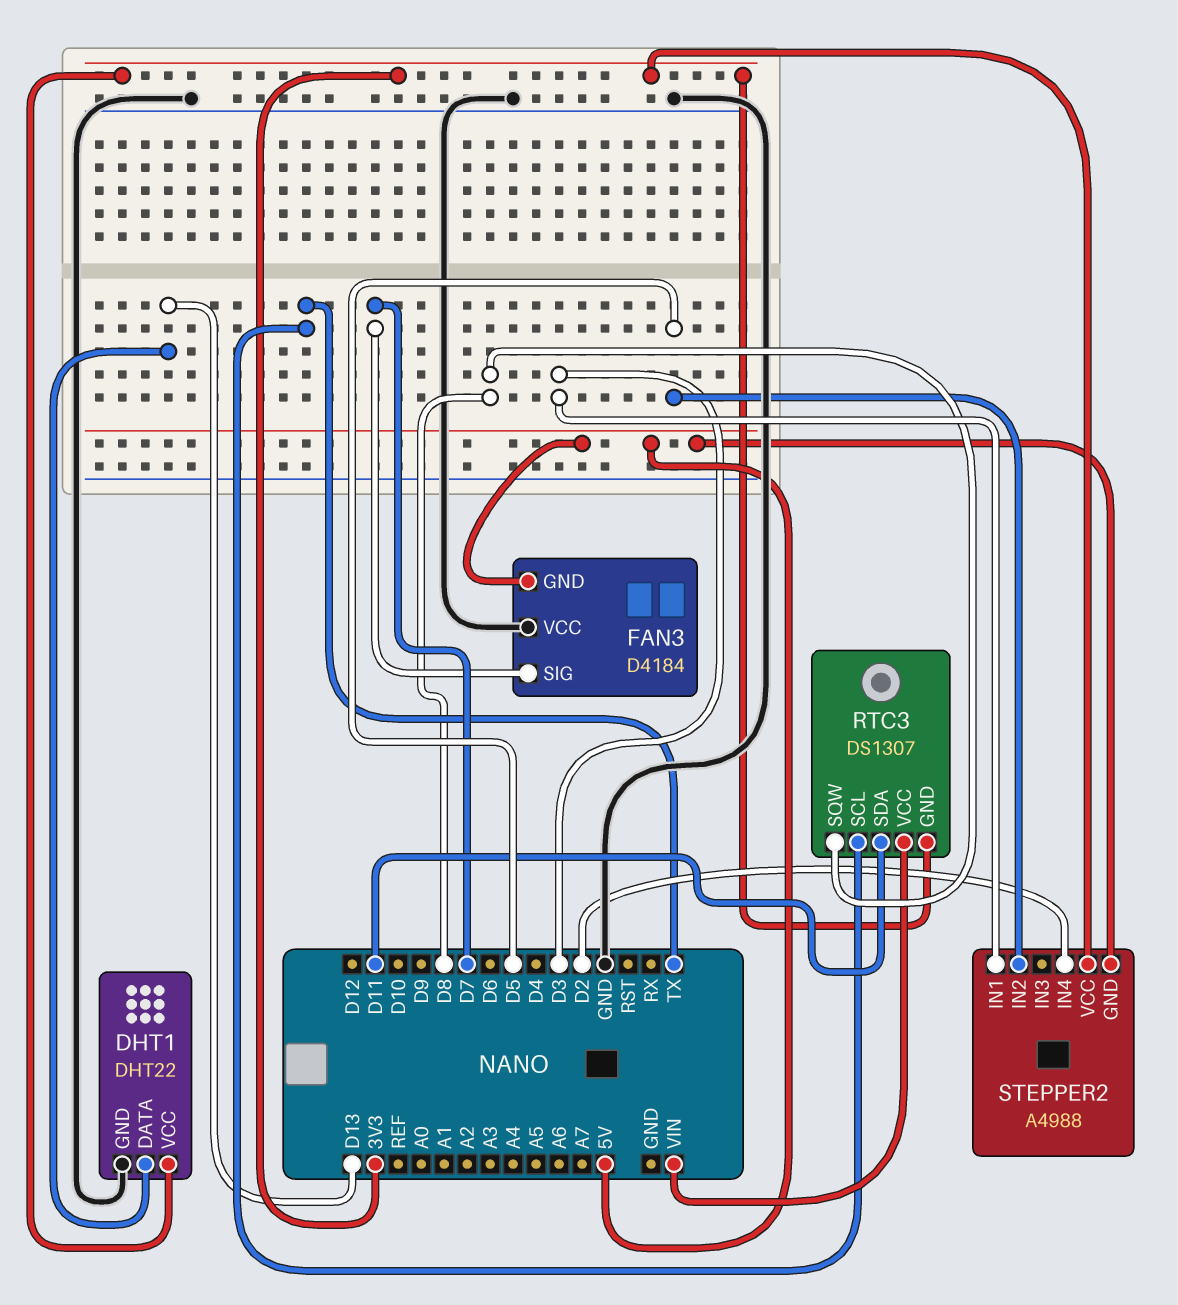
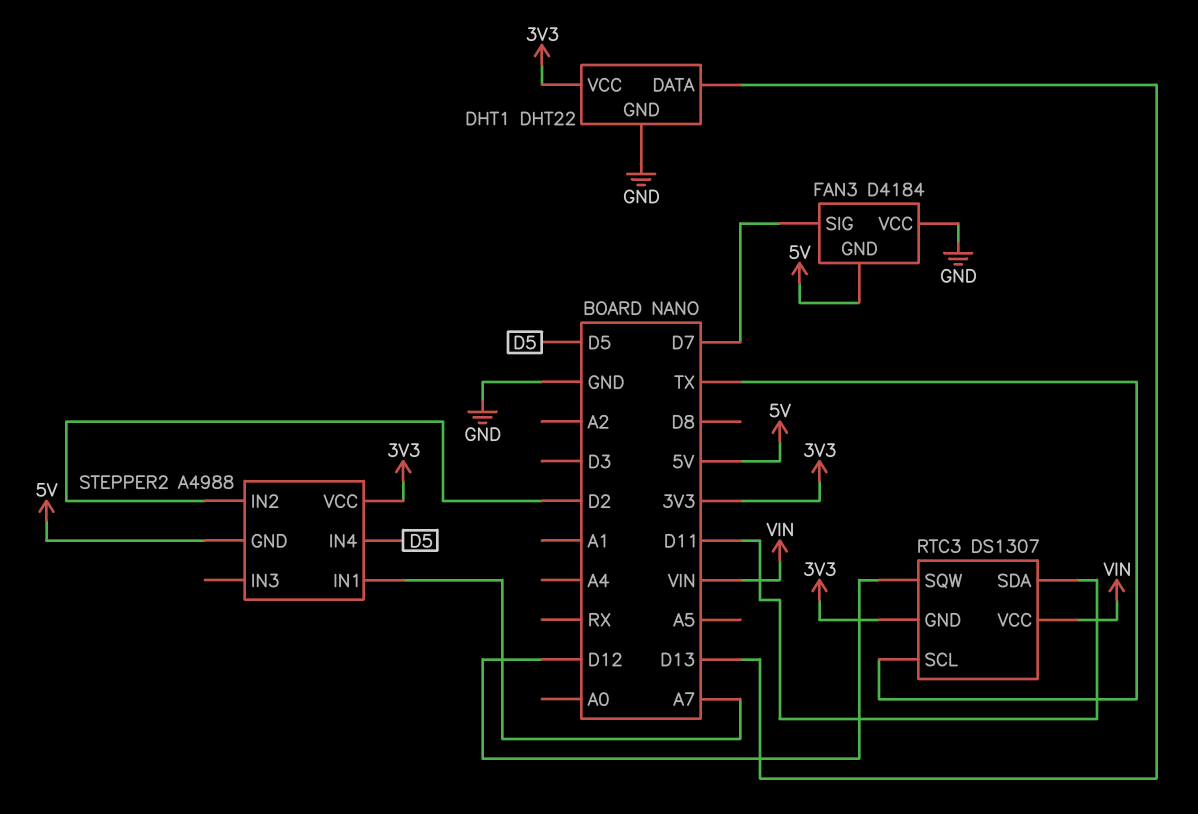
RTC3 pin SQW: D8 -> D12
STEPPER2 pin IN1: D3 -> A7
STEPPER2 pin IN2: D5 -> D2
STEPPER2 pin IN4: D2 -> D5

